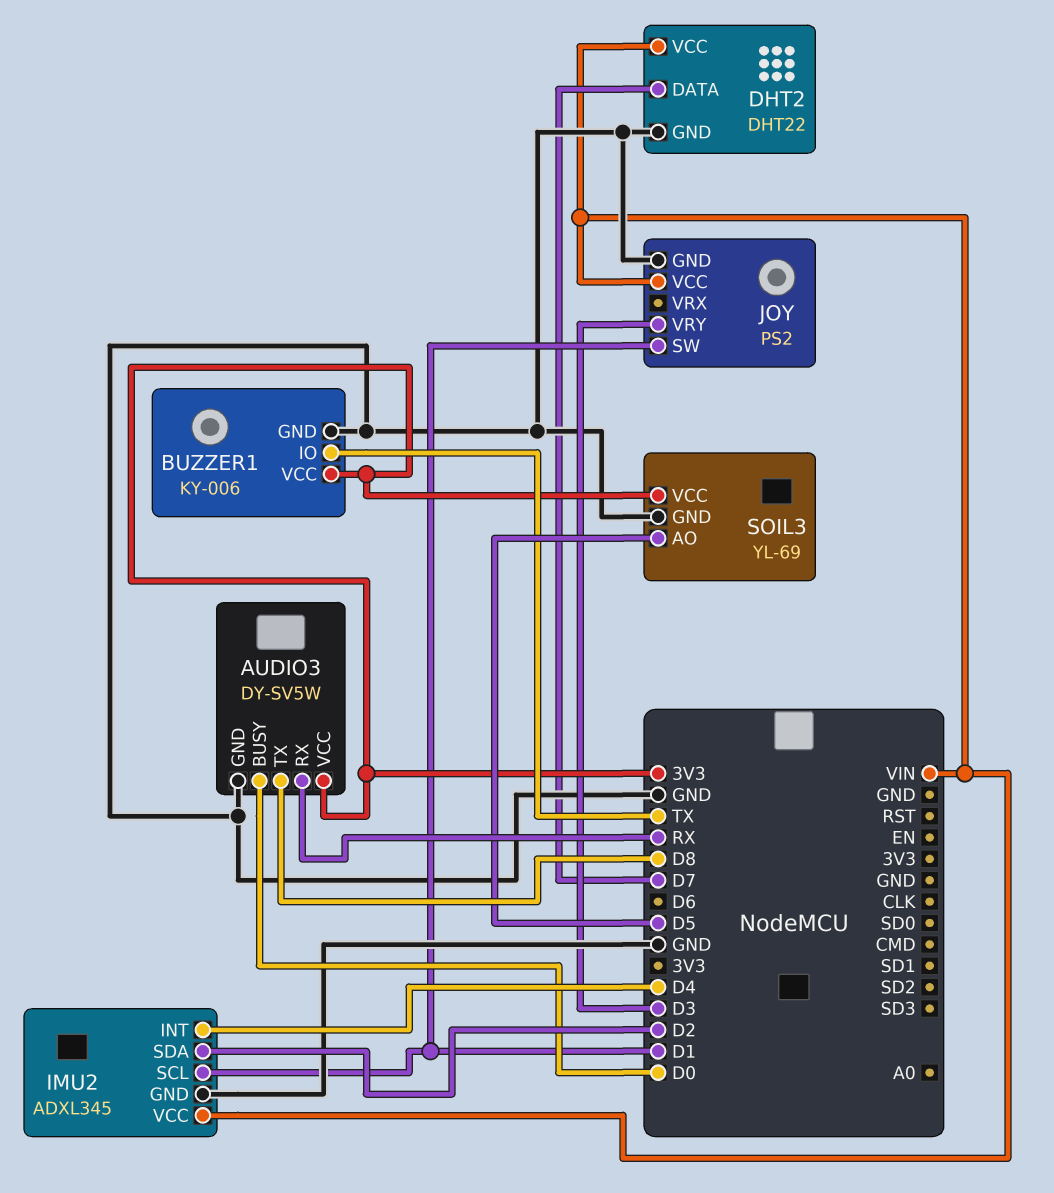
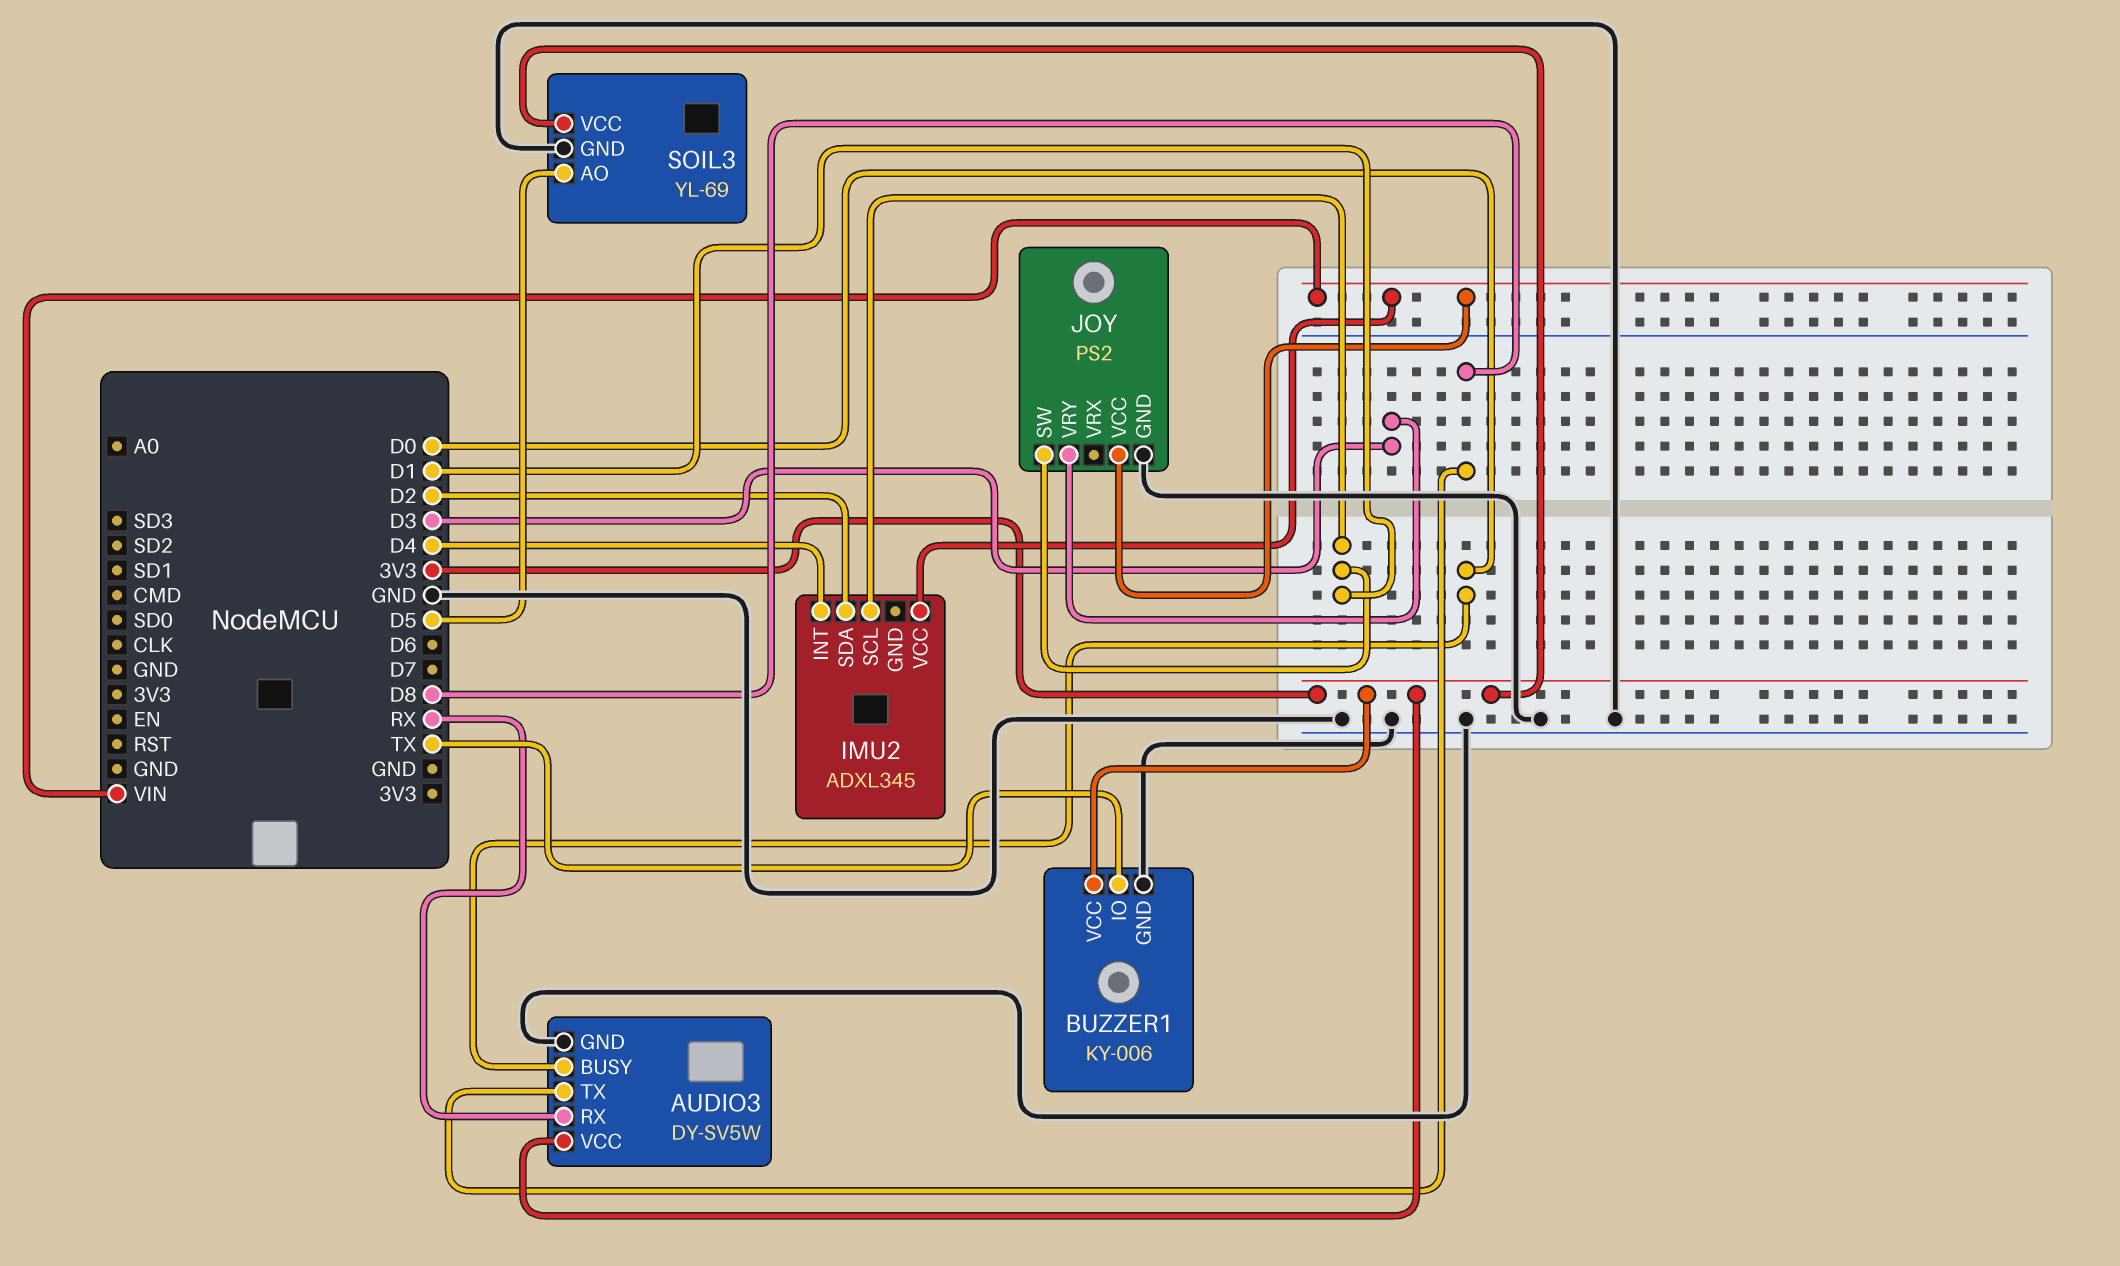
DHT2: DHT22 -> none
DHT2 pin DATA: D7 -> none
DHT2 pin GND: GND -> none
DHT2 pin VCC: VIN -> none
IMU2 pin GND: GND -> none

